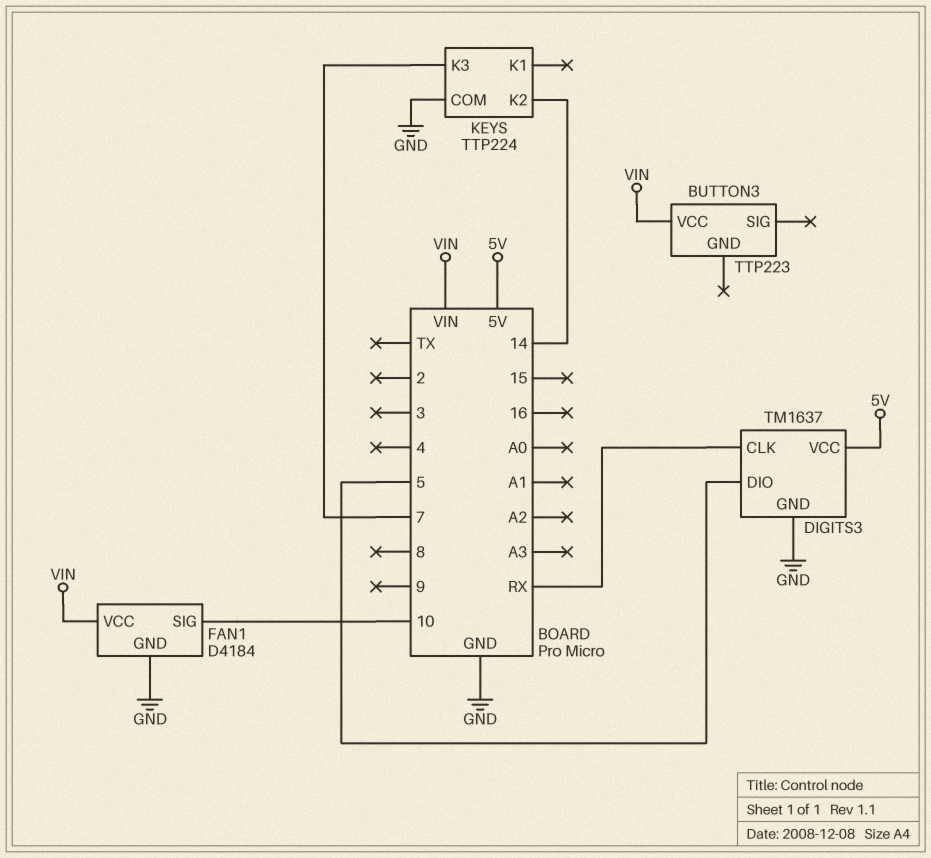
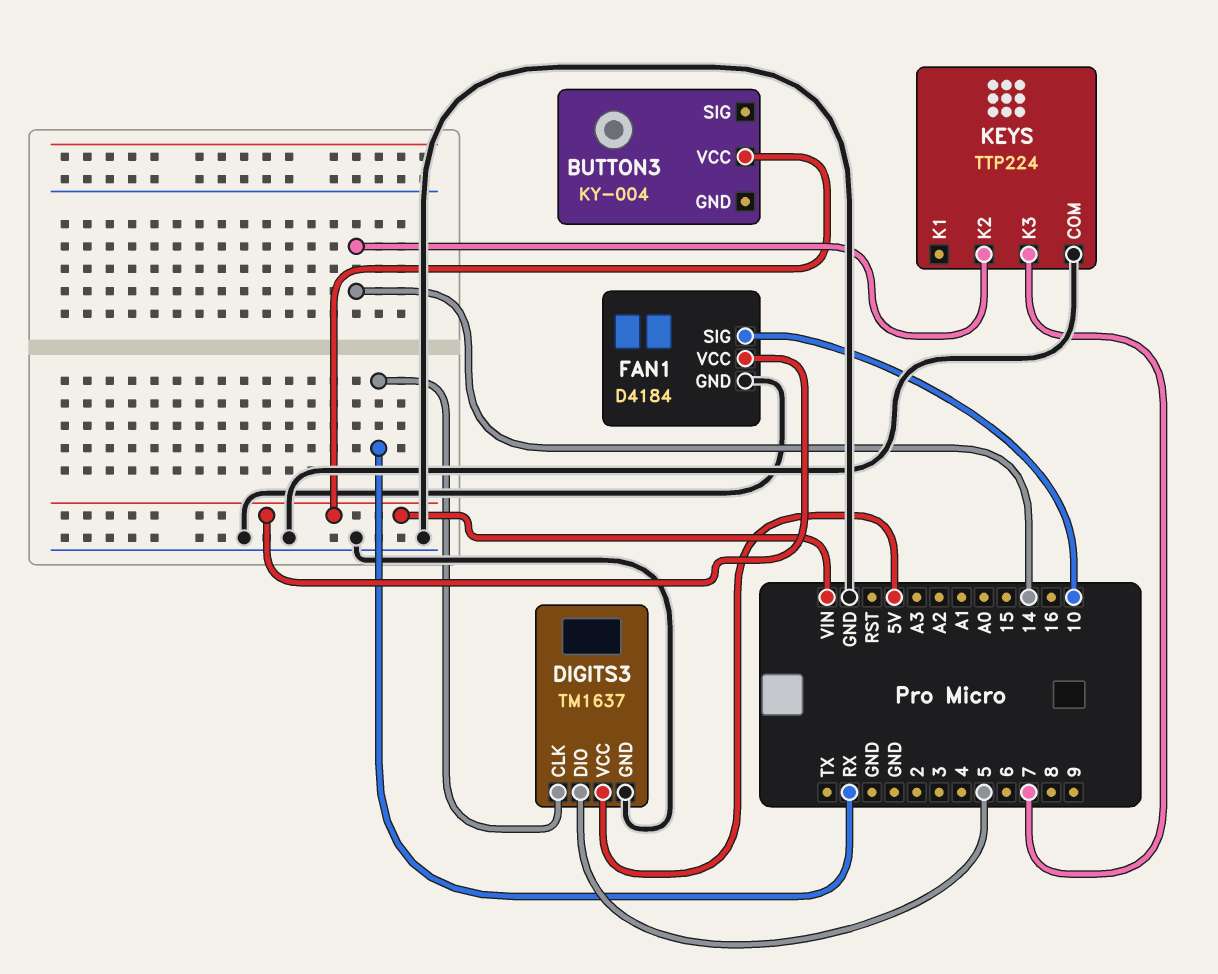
BUTTON3: TTP223 -> KY-004

